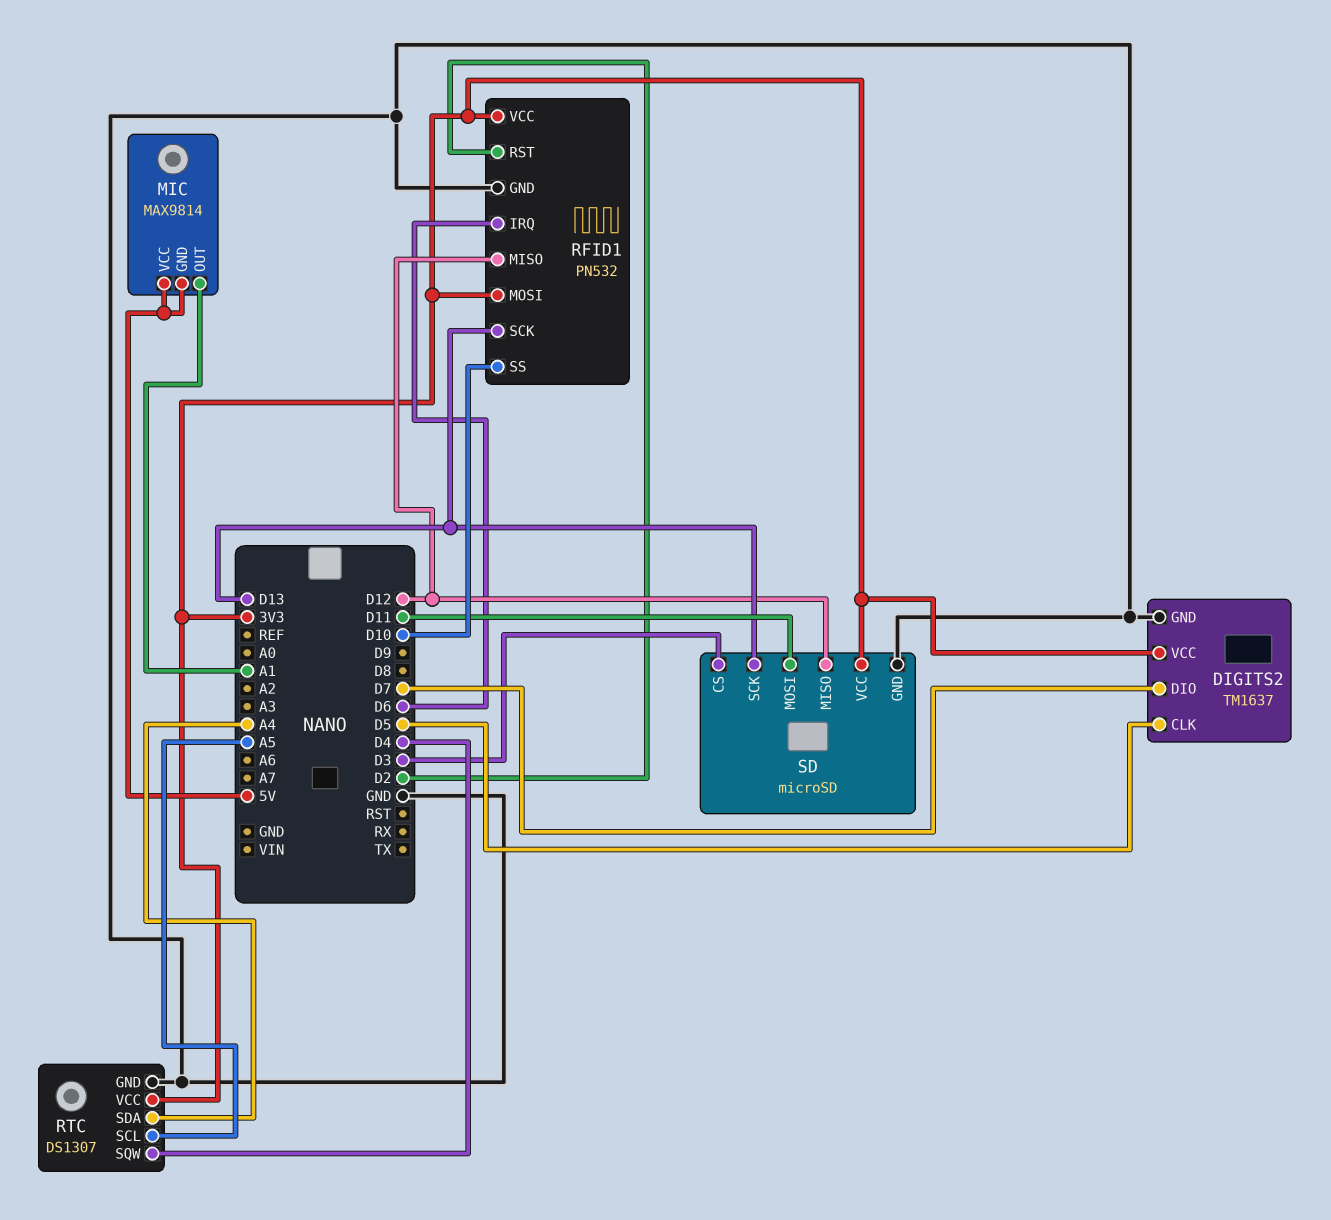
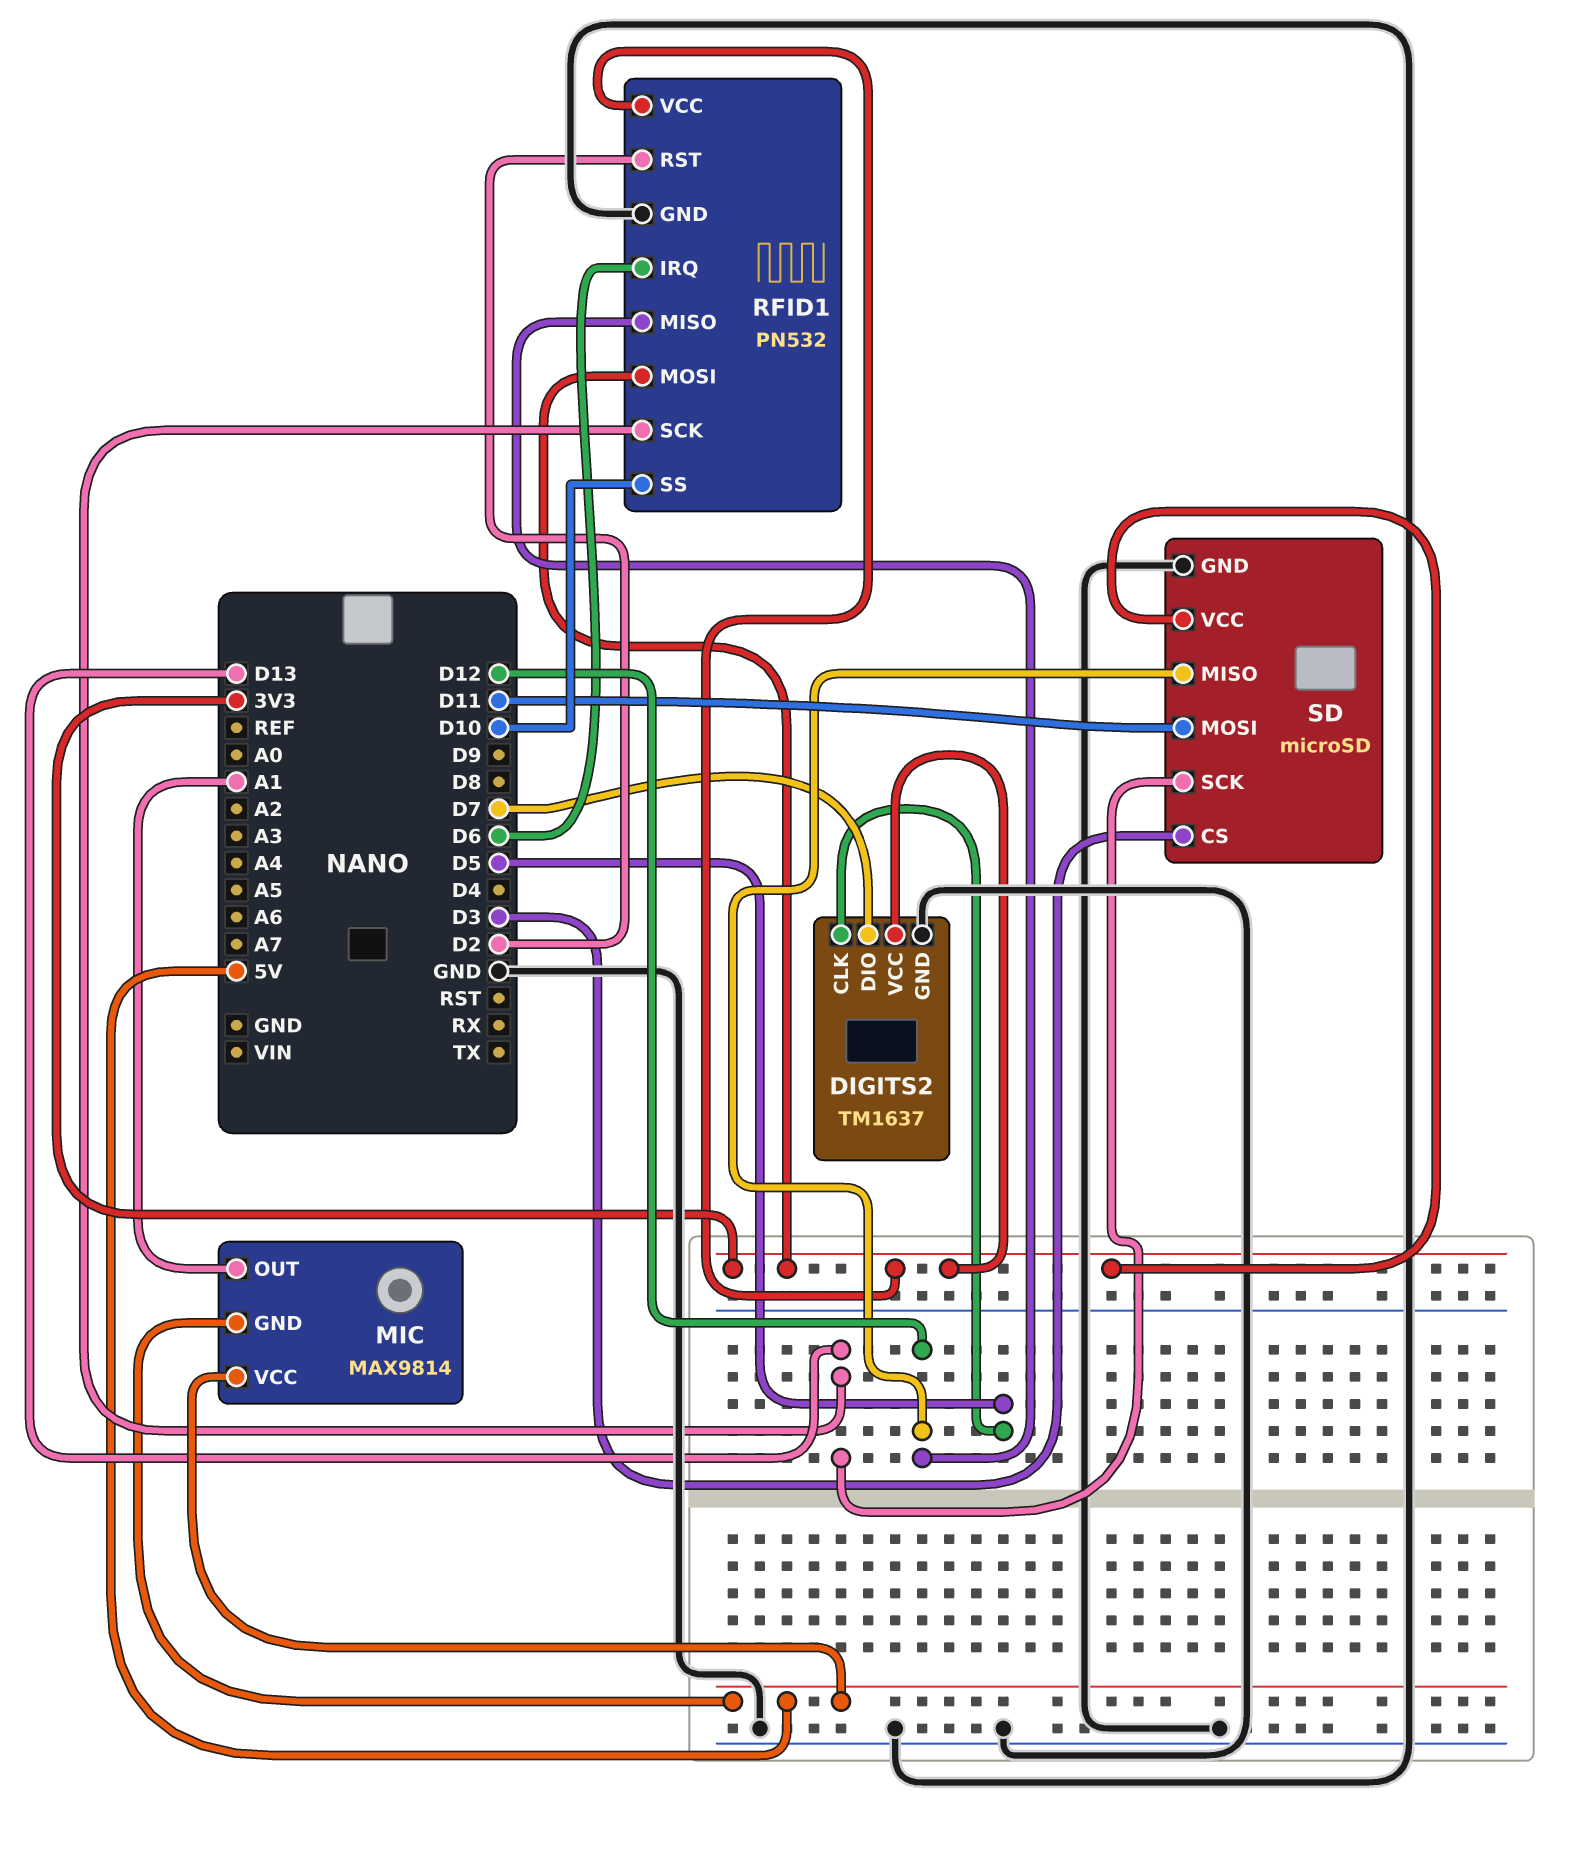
RTC: DS1307 -> none
RTC pin GND: GND -> none
RTC pin SCL: A5 -> none
RTC pin SDA: A4 -> none
RTC pin SQW: D4 -> none
RTC pin VCC: 3V3 -> none

